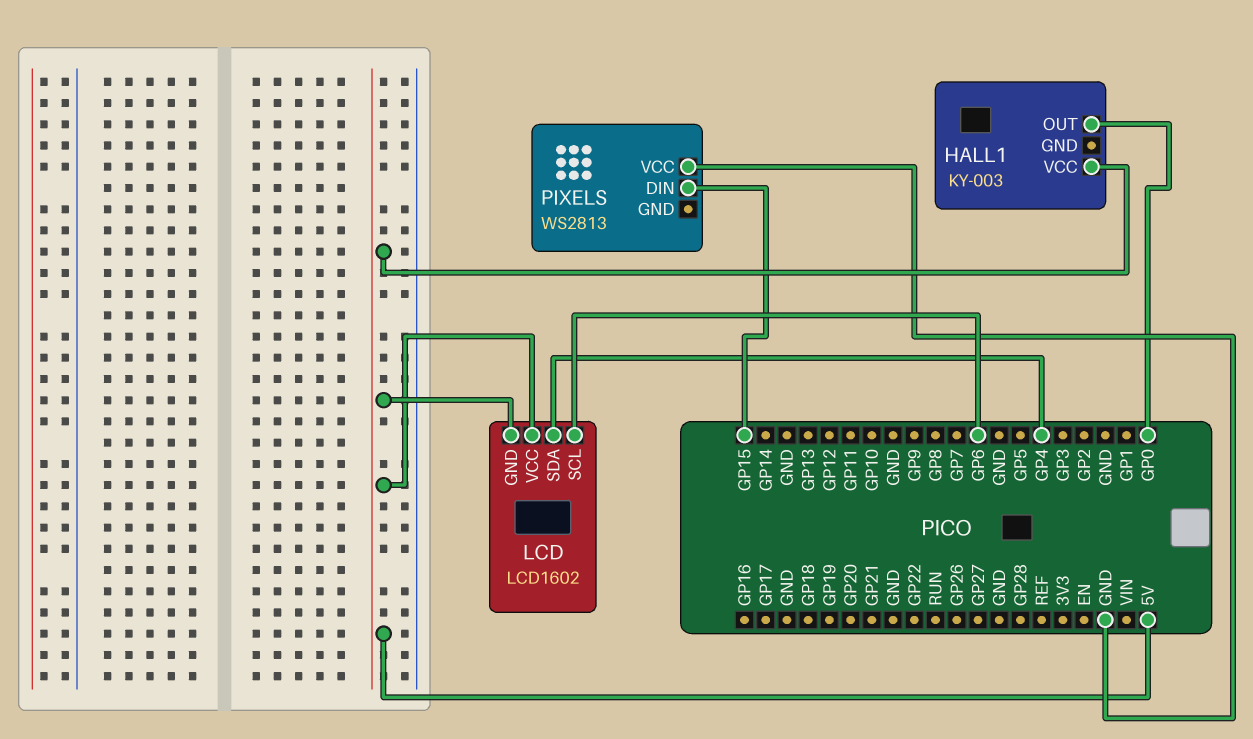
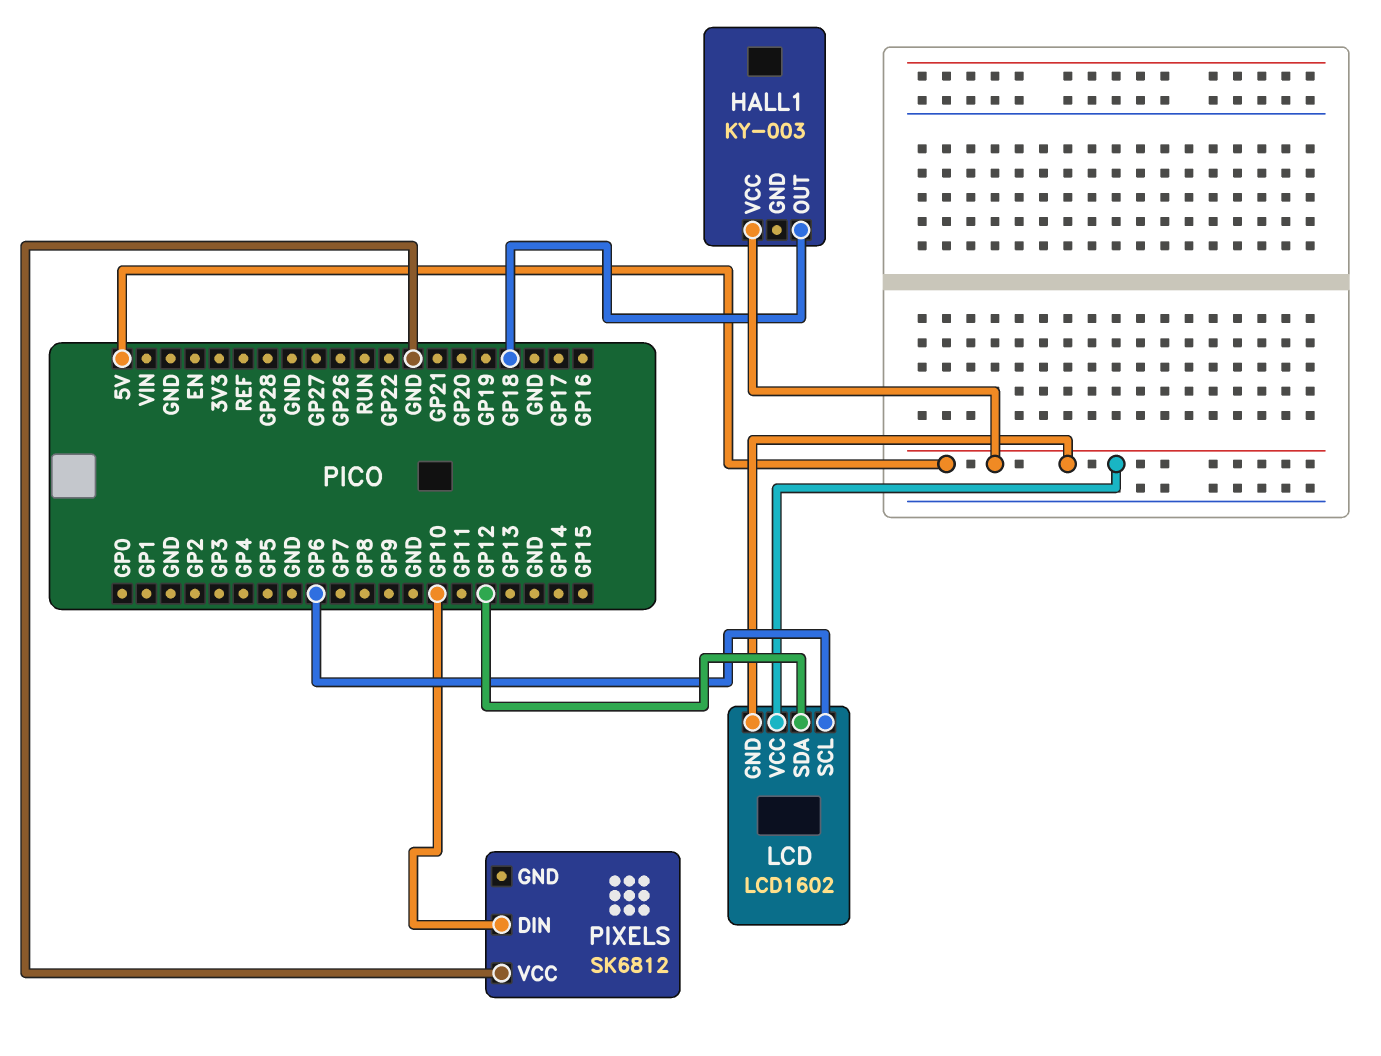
HALL1 pin OUT: GP0 -> GP18
LCD pin SDA: GP4 -> GP12
PIXELS: WS2813 -> SK6812
PIXELS pin DIN: GP15 -> GP10

